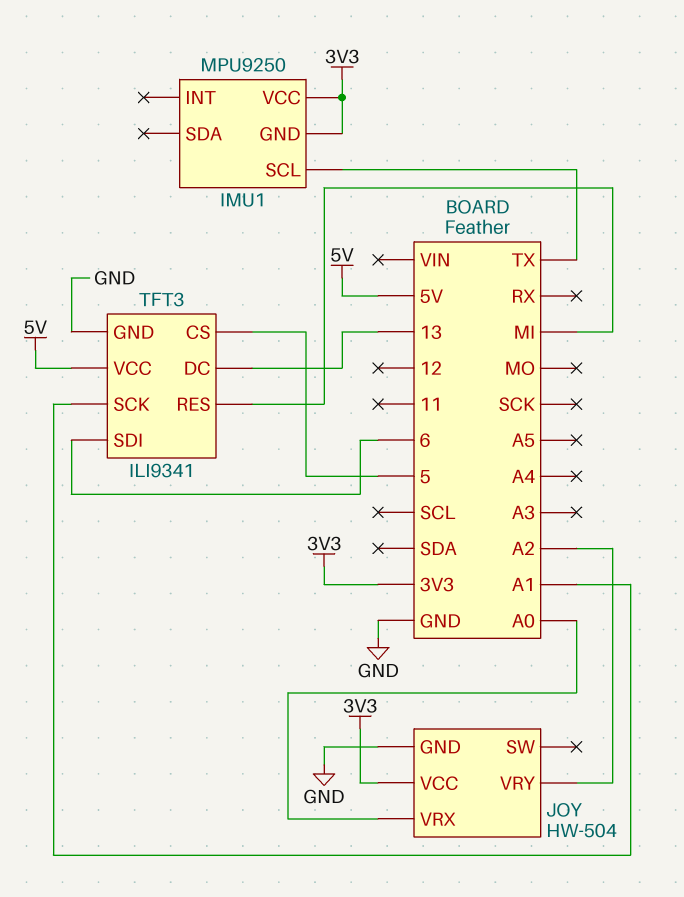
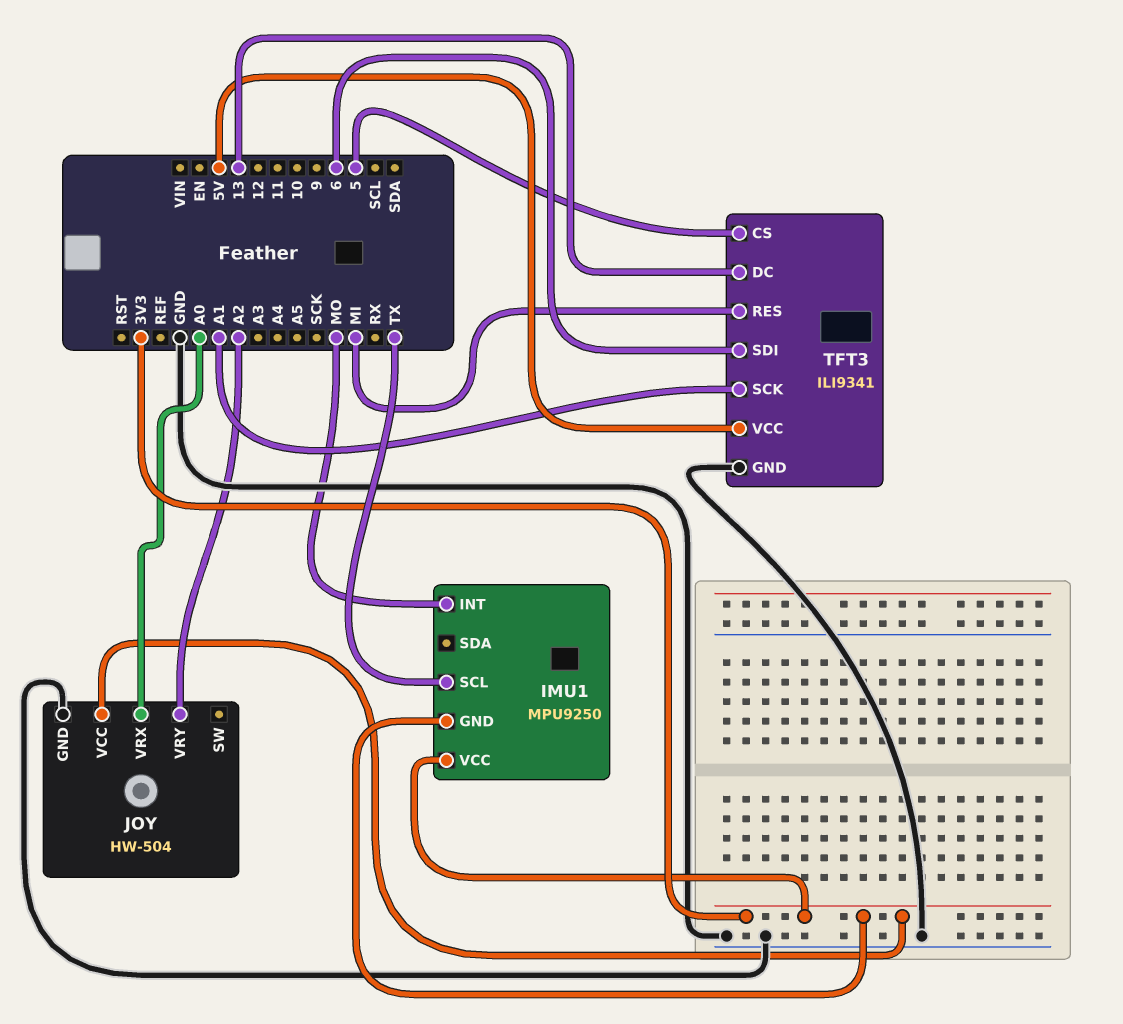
IMU1 pin INT: none -> MO

